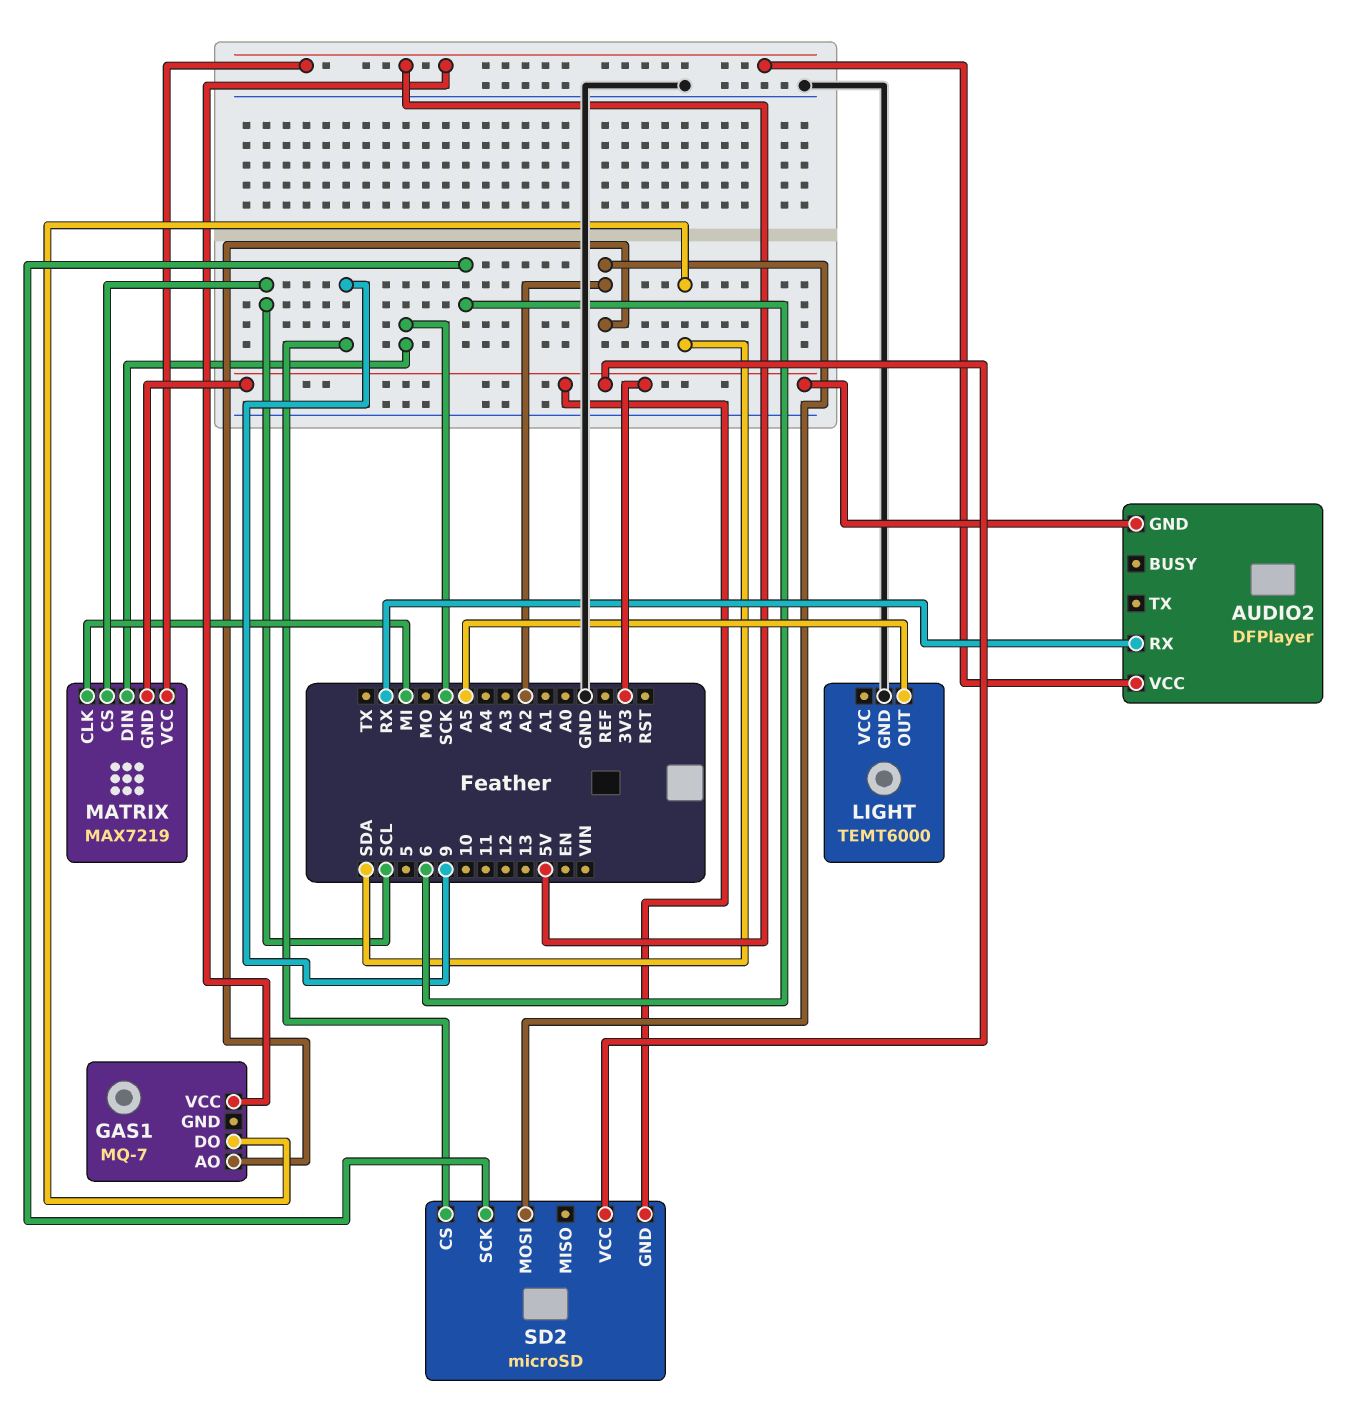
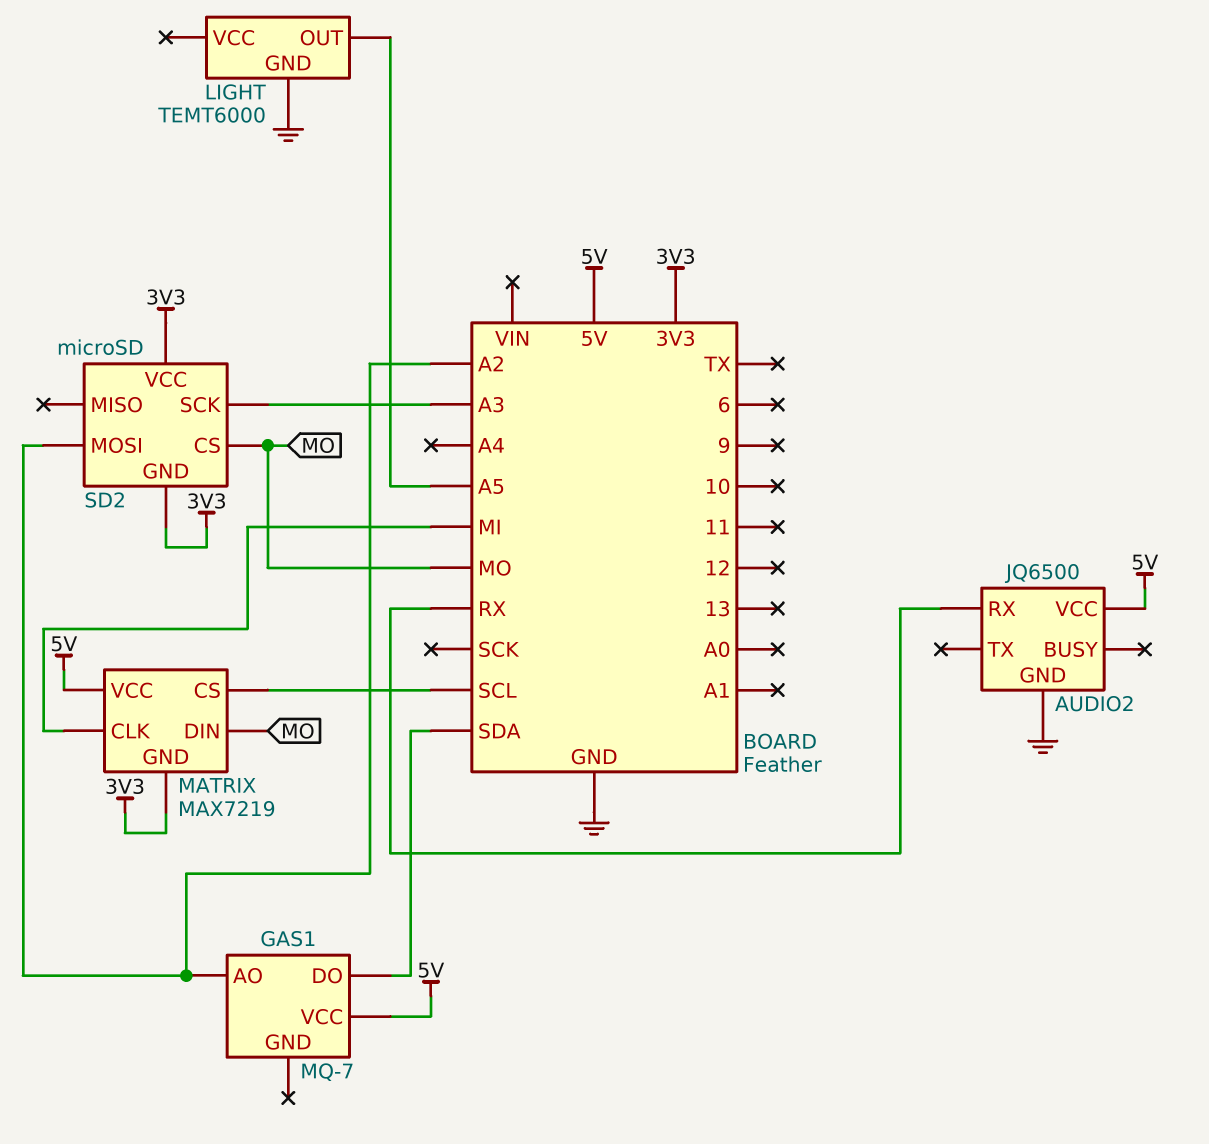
AUDIO2: DFPlayer -> JQ6500
AUDIO2 pin GND: 3V3 -> GND
MATRIX pin DIN: SCK -> MO
SD2 pin CS: 9 -> MO
SD2 pin SCK: 6 -> A3

